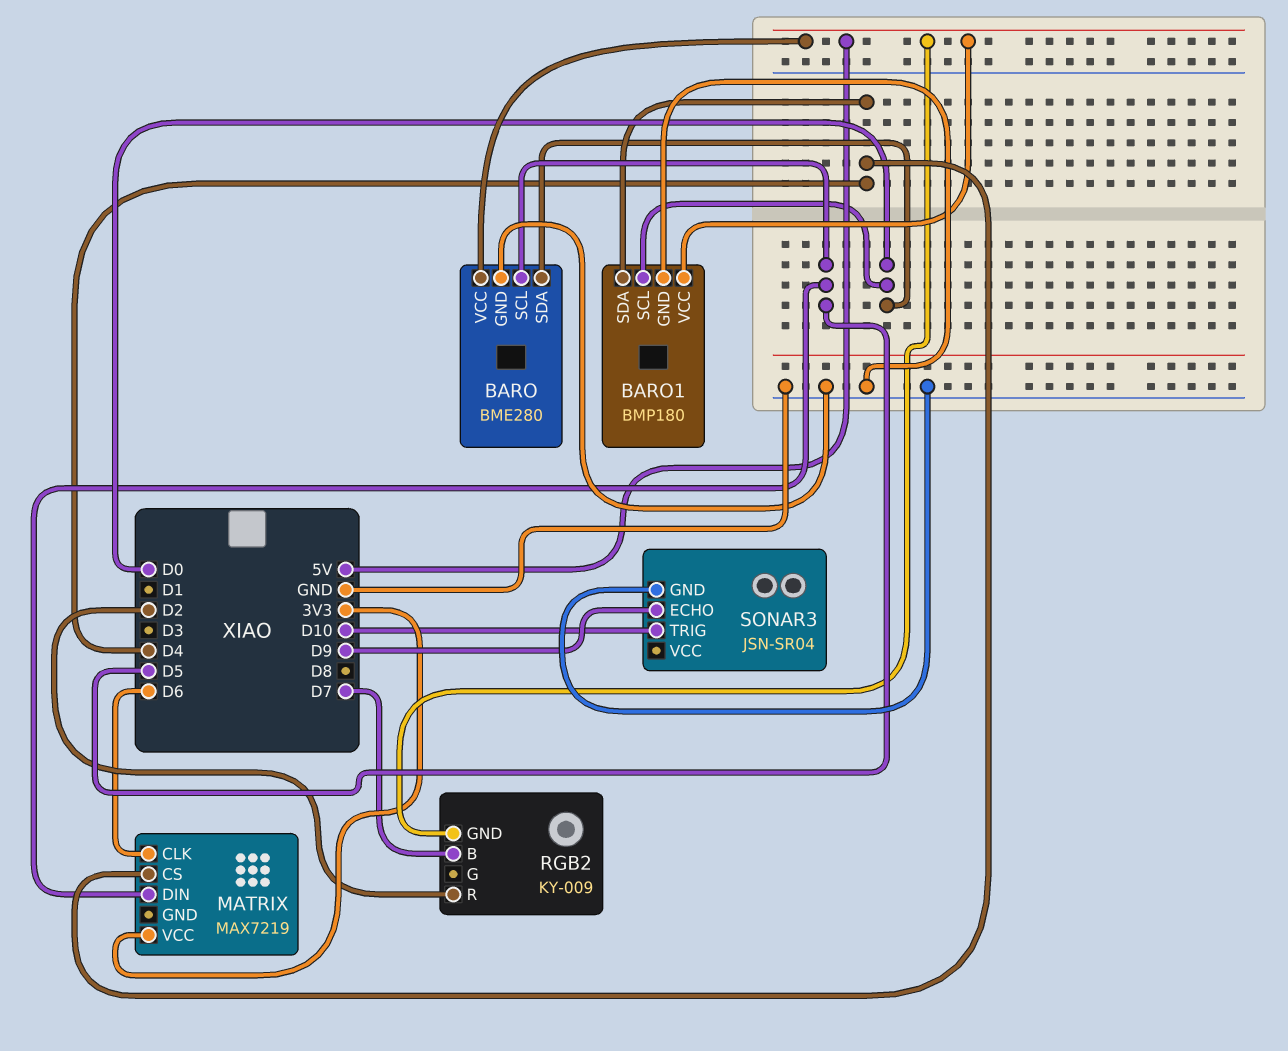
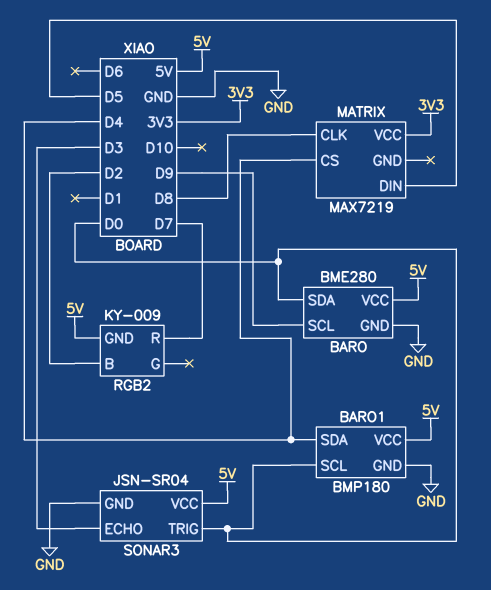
BARO pin SCL: D5 -> D9
MATRIX pin CLK: D6 -> D8
RGB2 pin B: D7 -> D2
RGB2 pin R: D2 -> D7
SONAR3 pin ECHO: D9 -> D3
SONAR3 pin TRIG: D10 -> D0
SONAR3 pin VCC: none -> 5V

